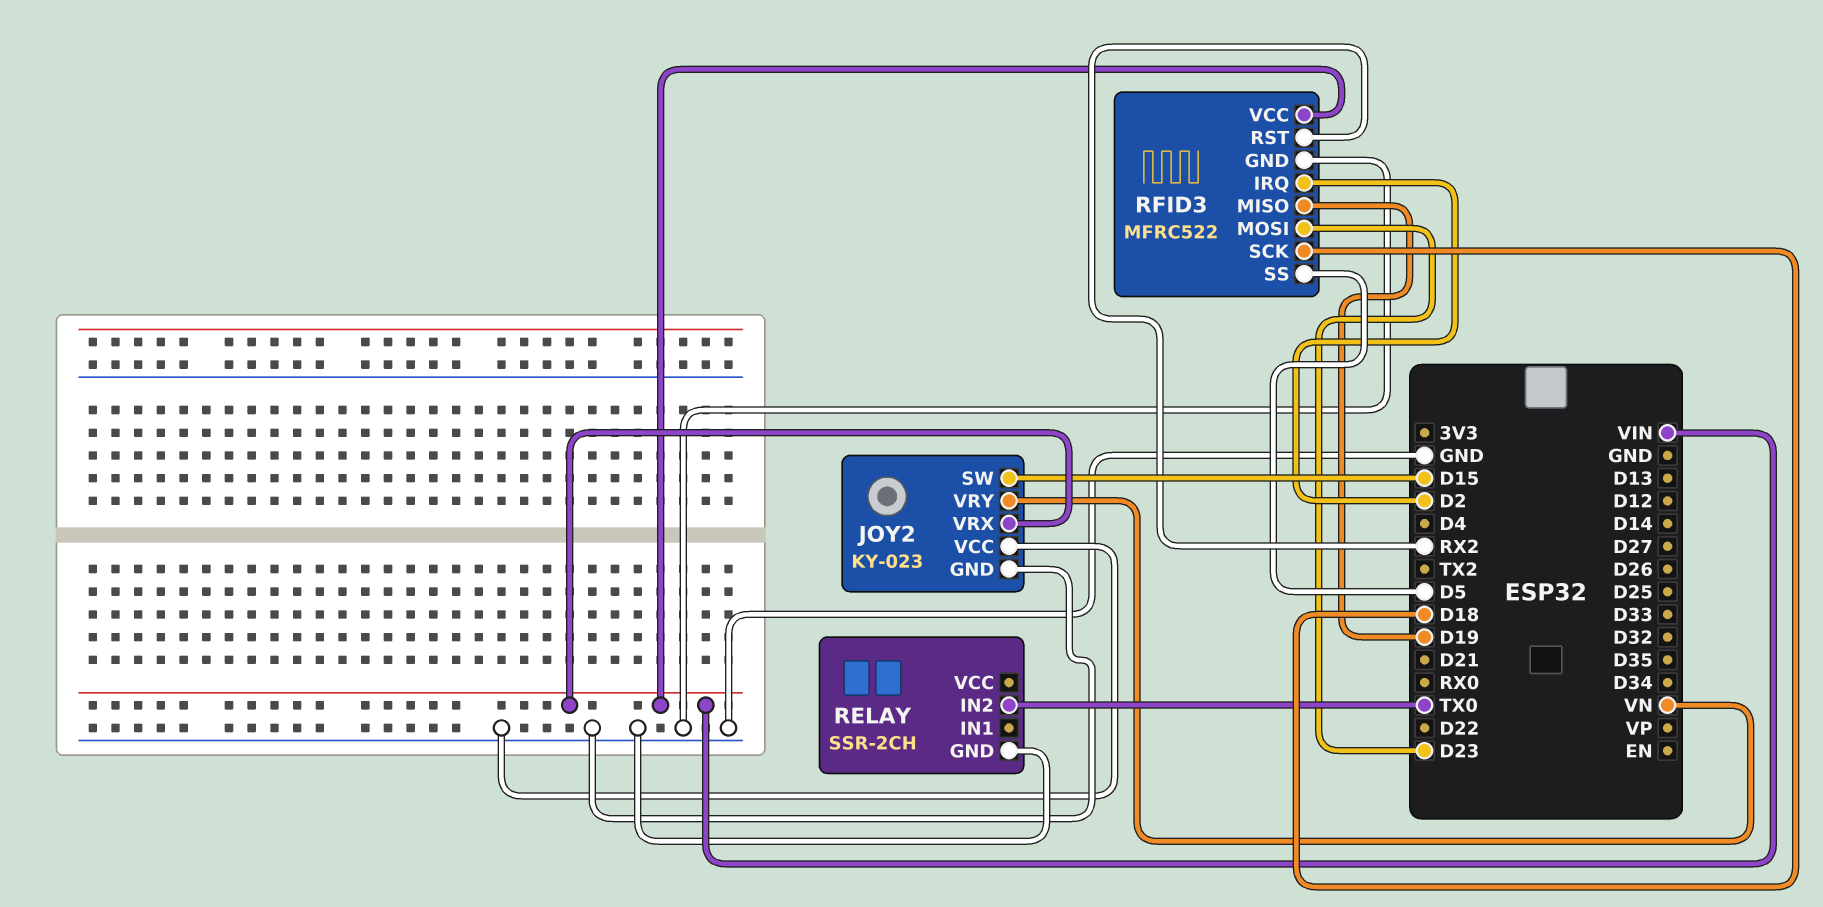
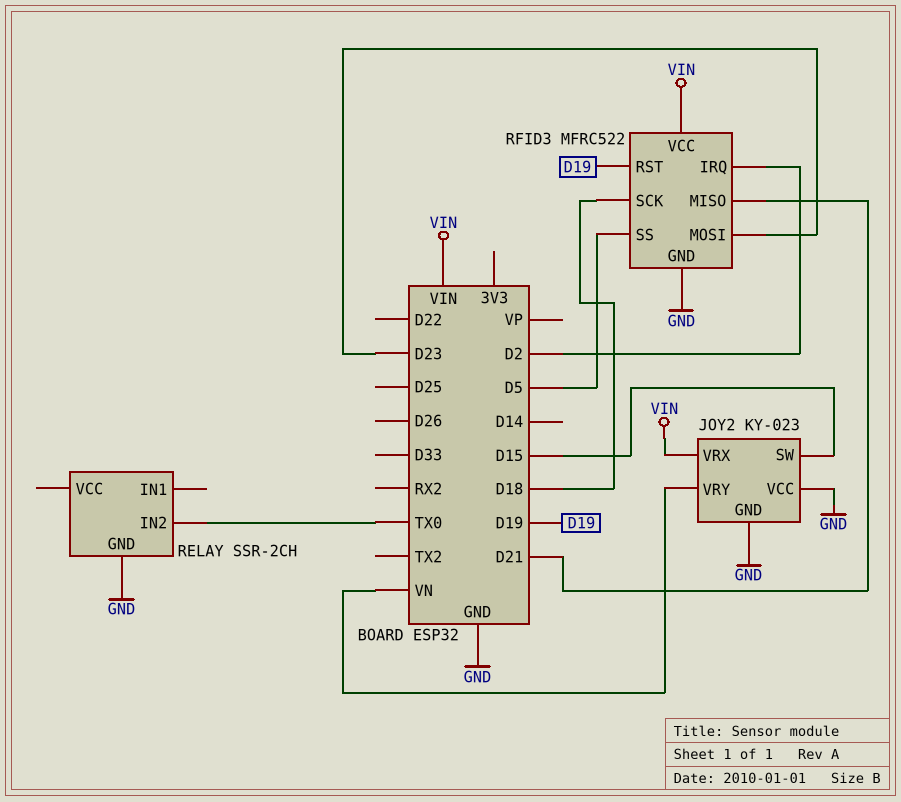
RFID3 pin MISO: D19 -> D21
RFID3 pin RST: RX2 -> D19

